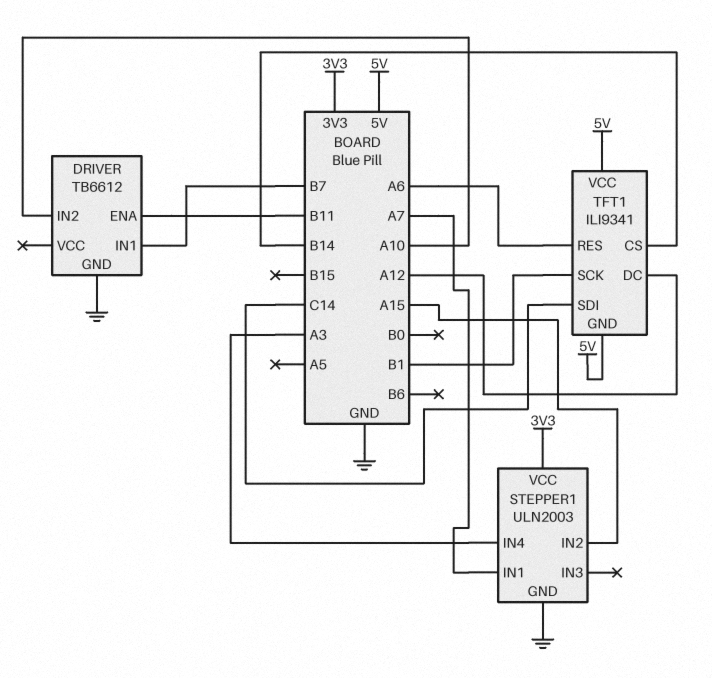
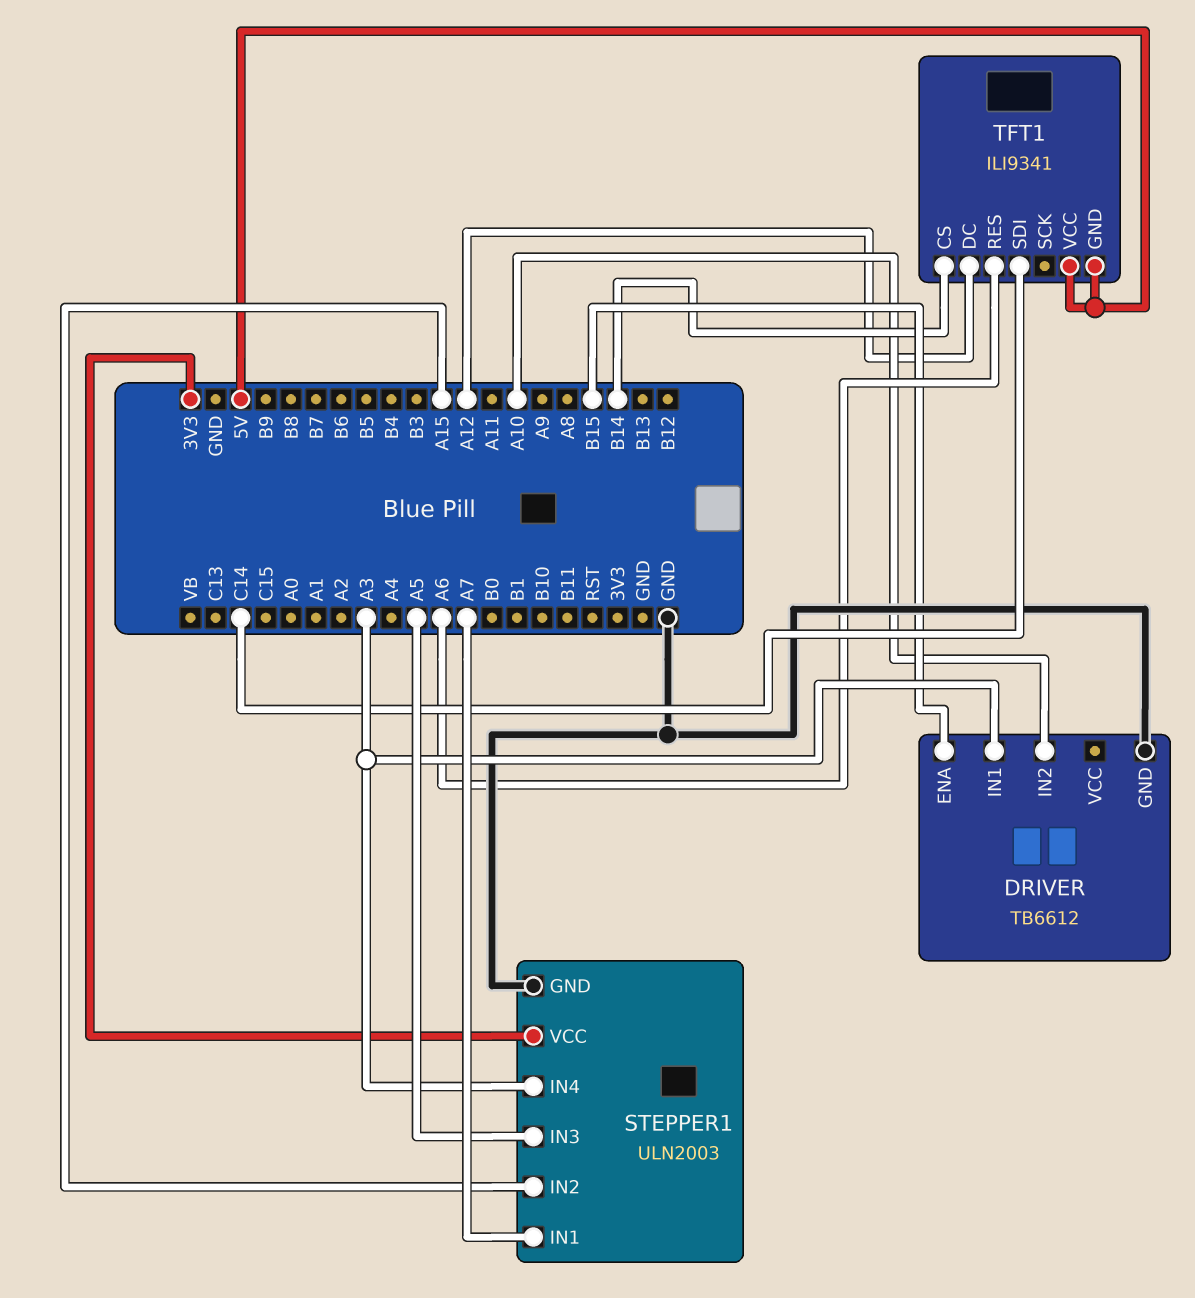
DRIVER pin ENA: B11 -> B15
DRIVER pin IN1: B7 -> A3
STEPPER1 pin IN3: none -> A5
TFT1 pin SCK: B1 -> none

